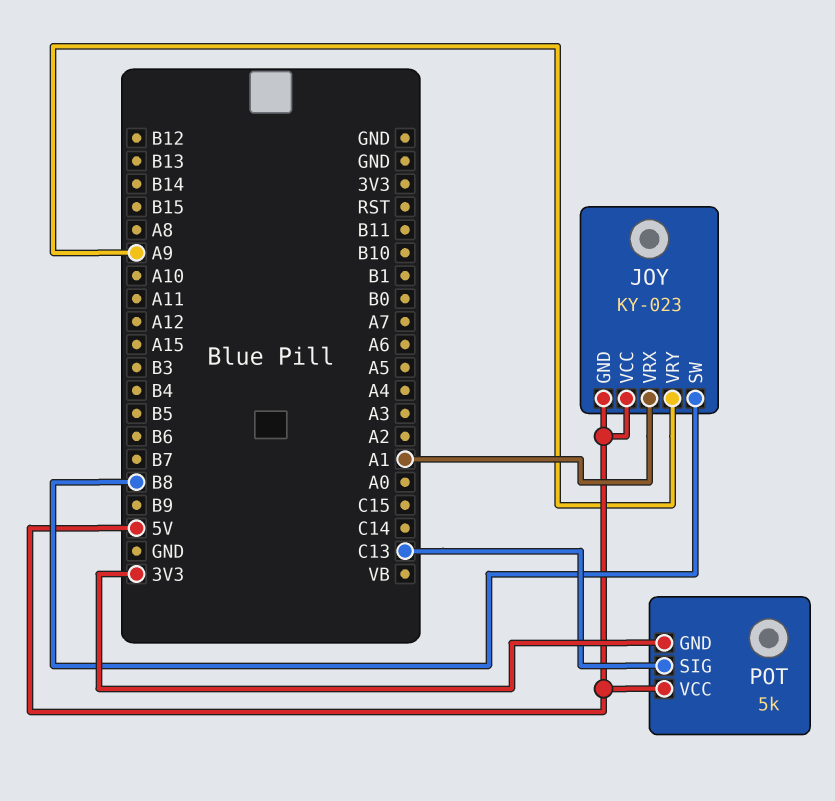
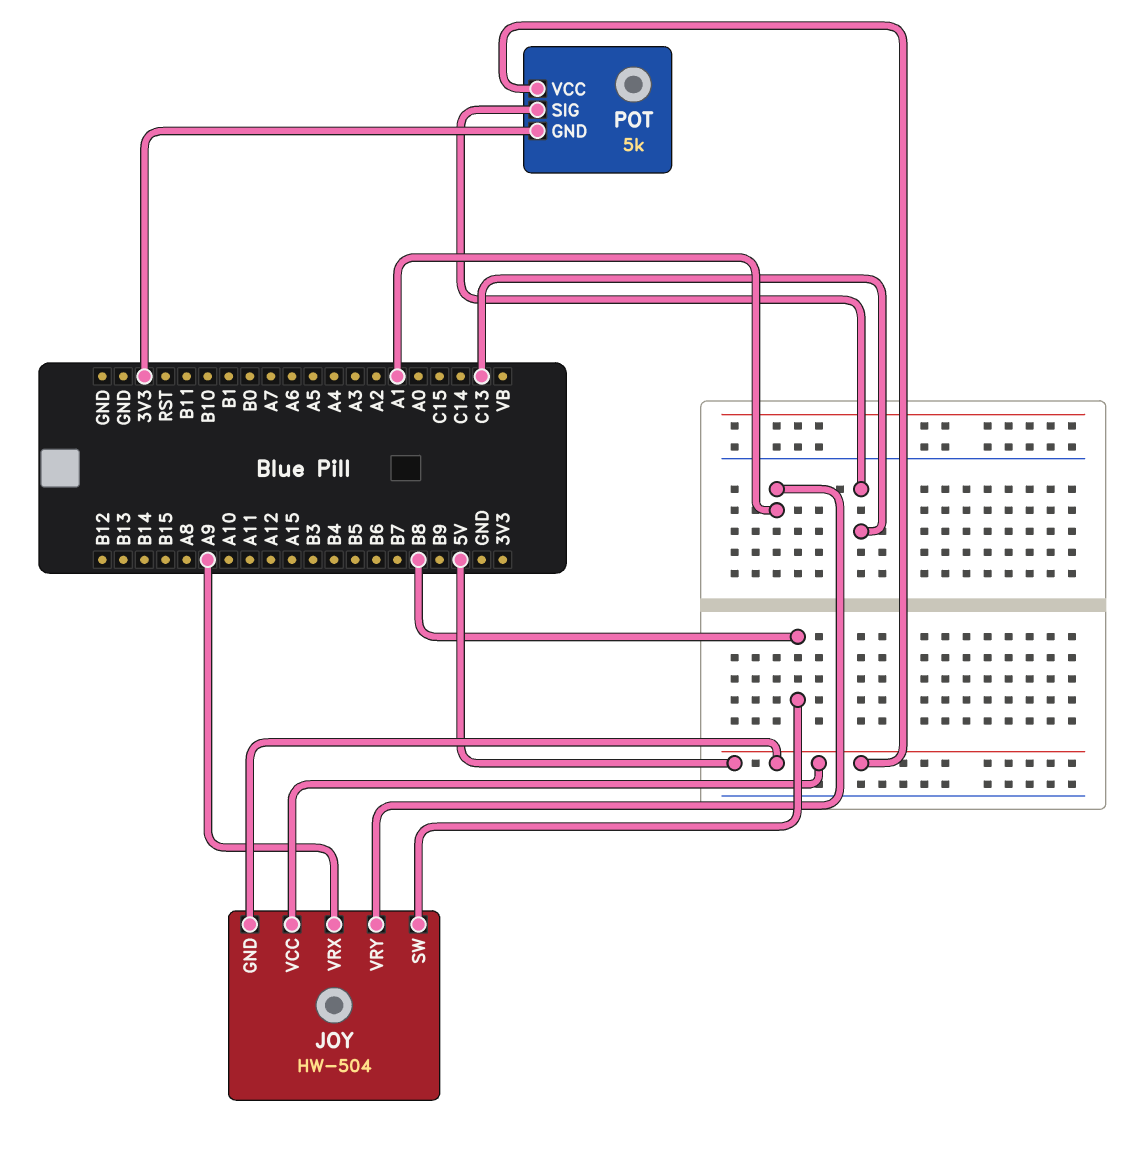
JOY: KY-023 -> HW-504
JOY pin VRX: A1 -> A9
JOY pin VRY: A9 -> A1

